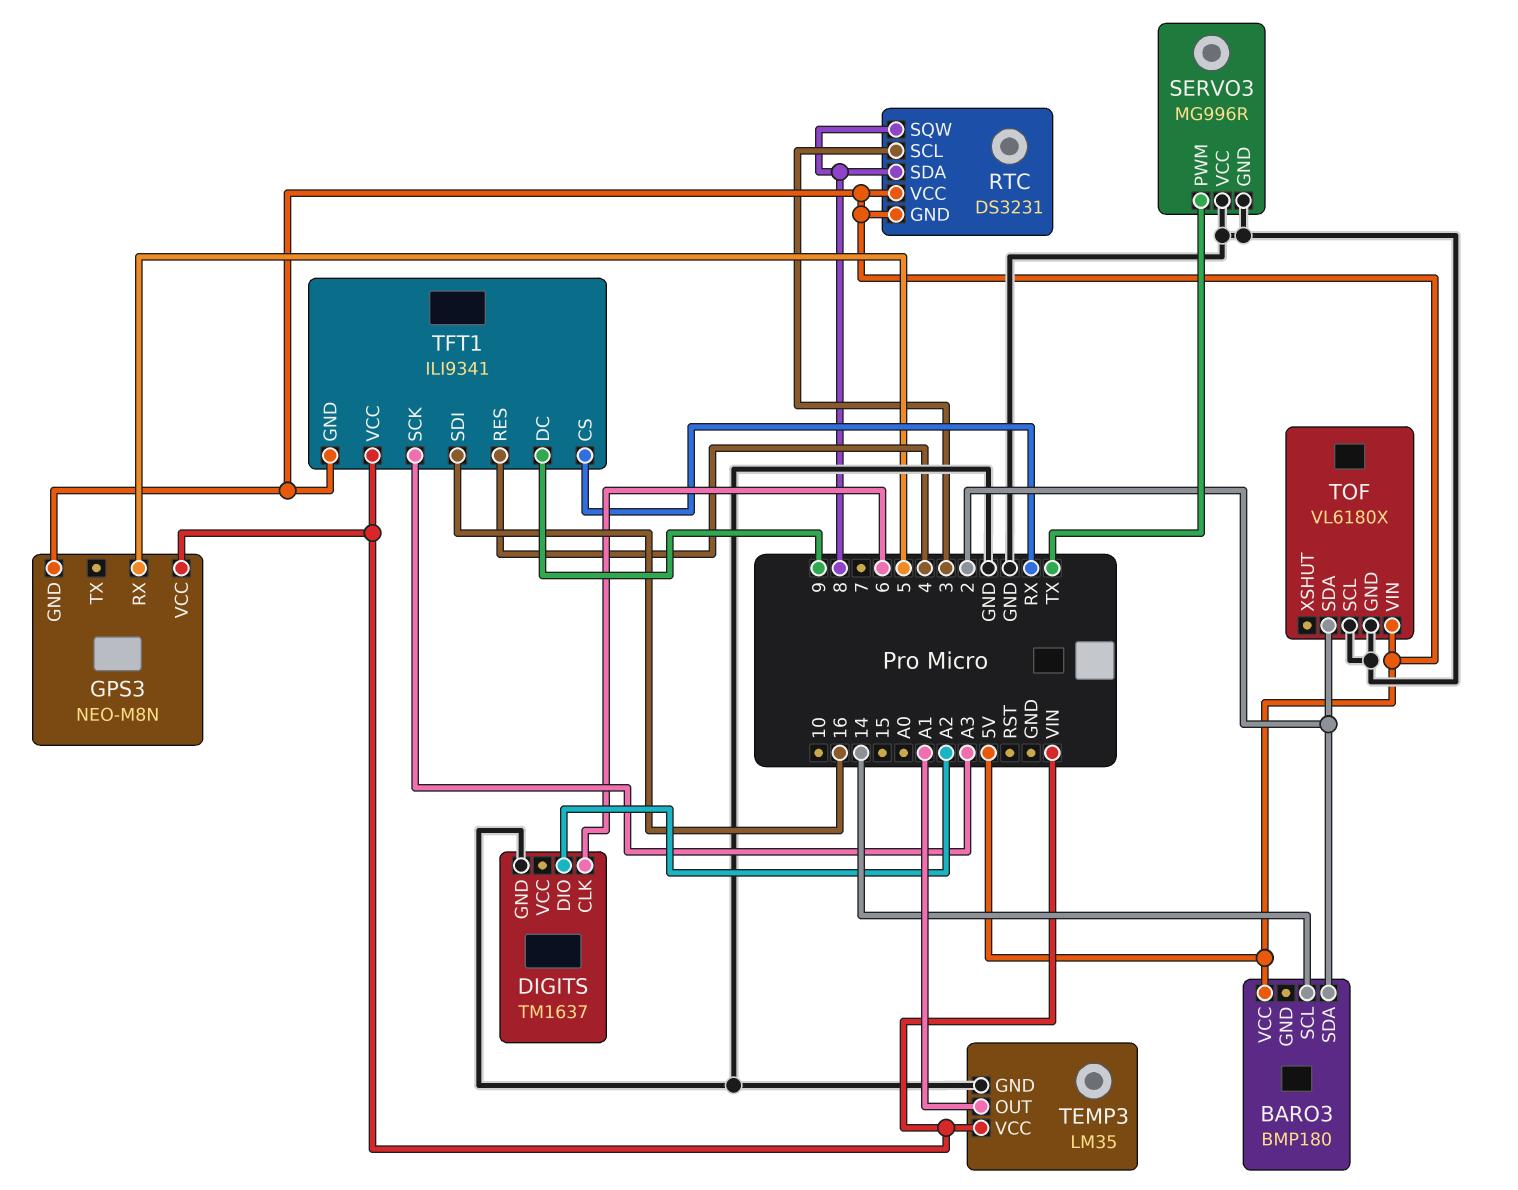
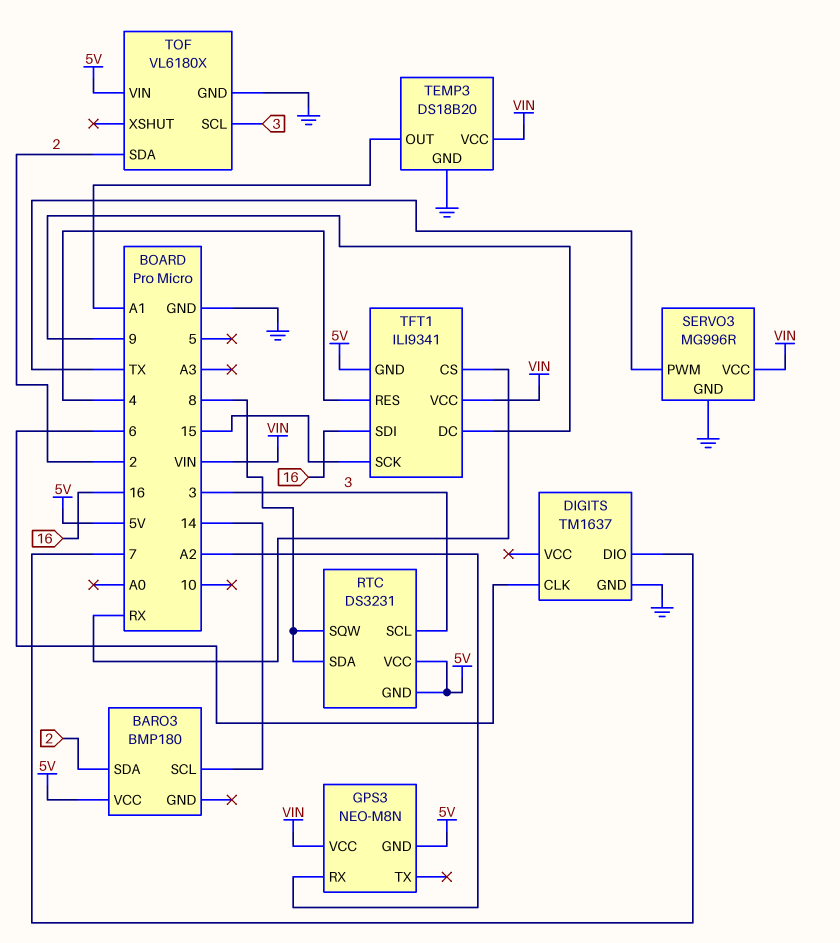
DIGITS pin DIO: A2 -> 7
GPS3 pin RX: 5 -> A2
SERVO3 pin VCC: GND -> VIN
TEMP3: LM35 -> DS18B20
TFT1 pin SCK: A3 -> 15
TOF pin SCL: GND -> 3

